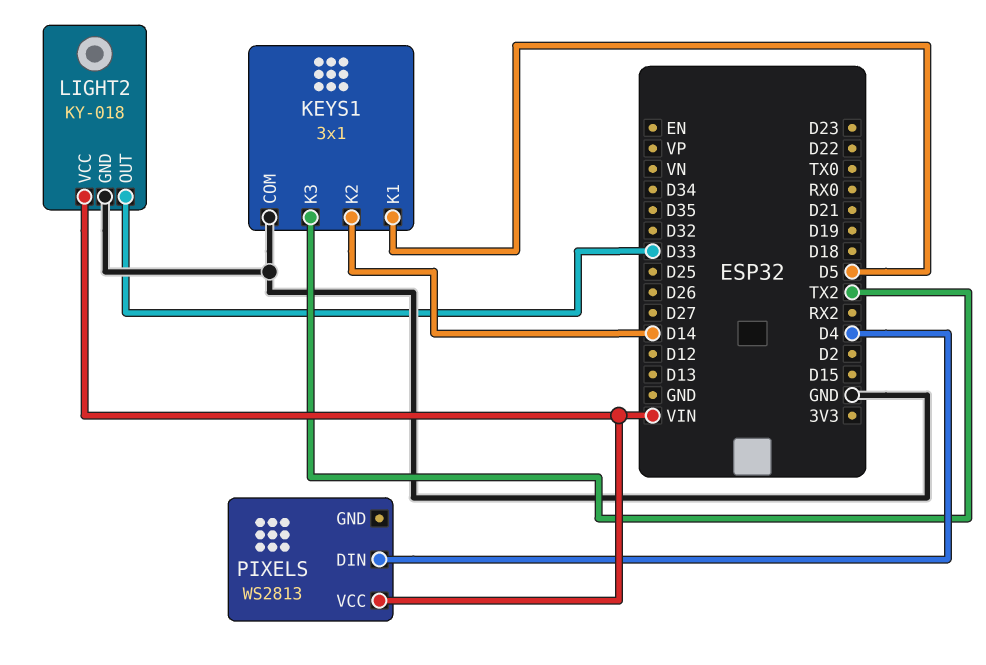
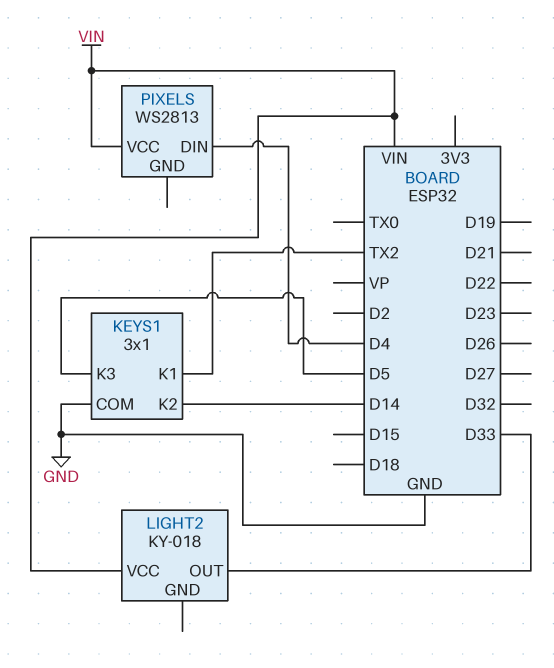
KEYS1 pin K1: D5 -> TX2
KEYS1 pin K3: TX2 -> D5
LIGHT2 pin GND: GND -> none

